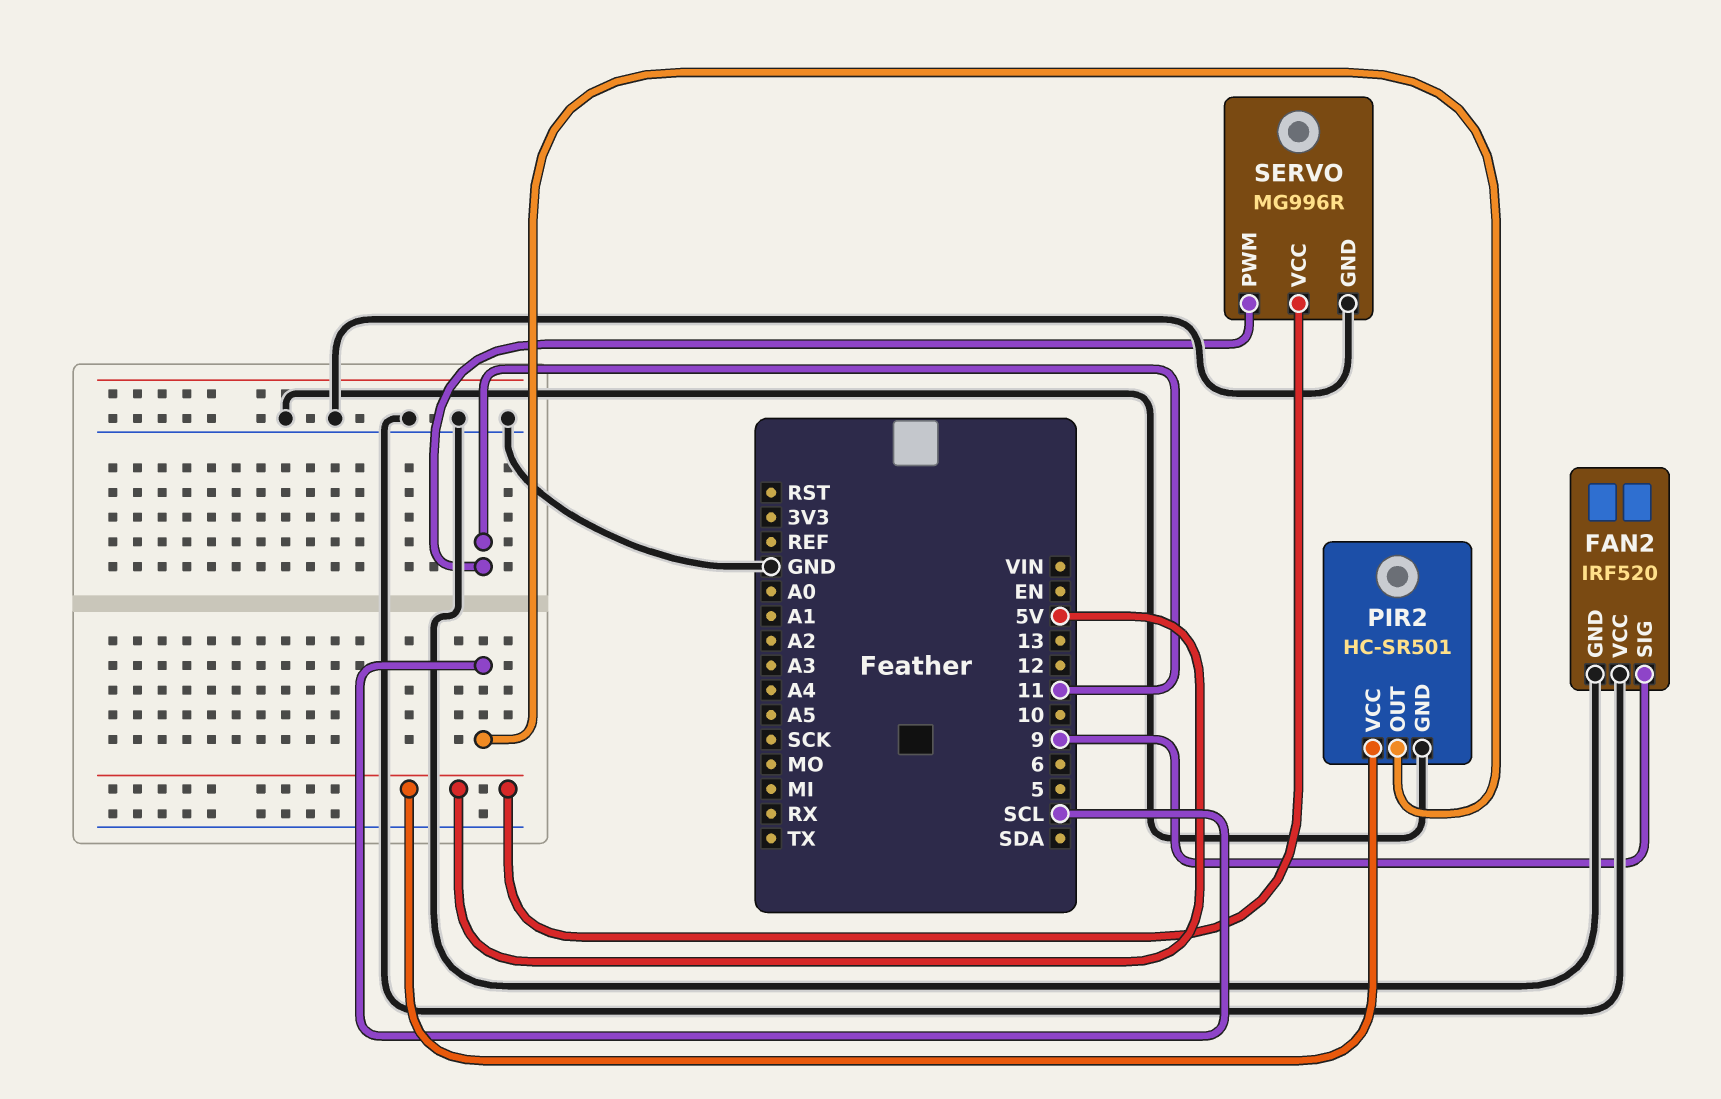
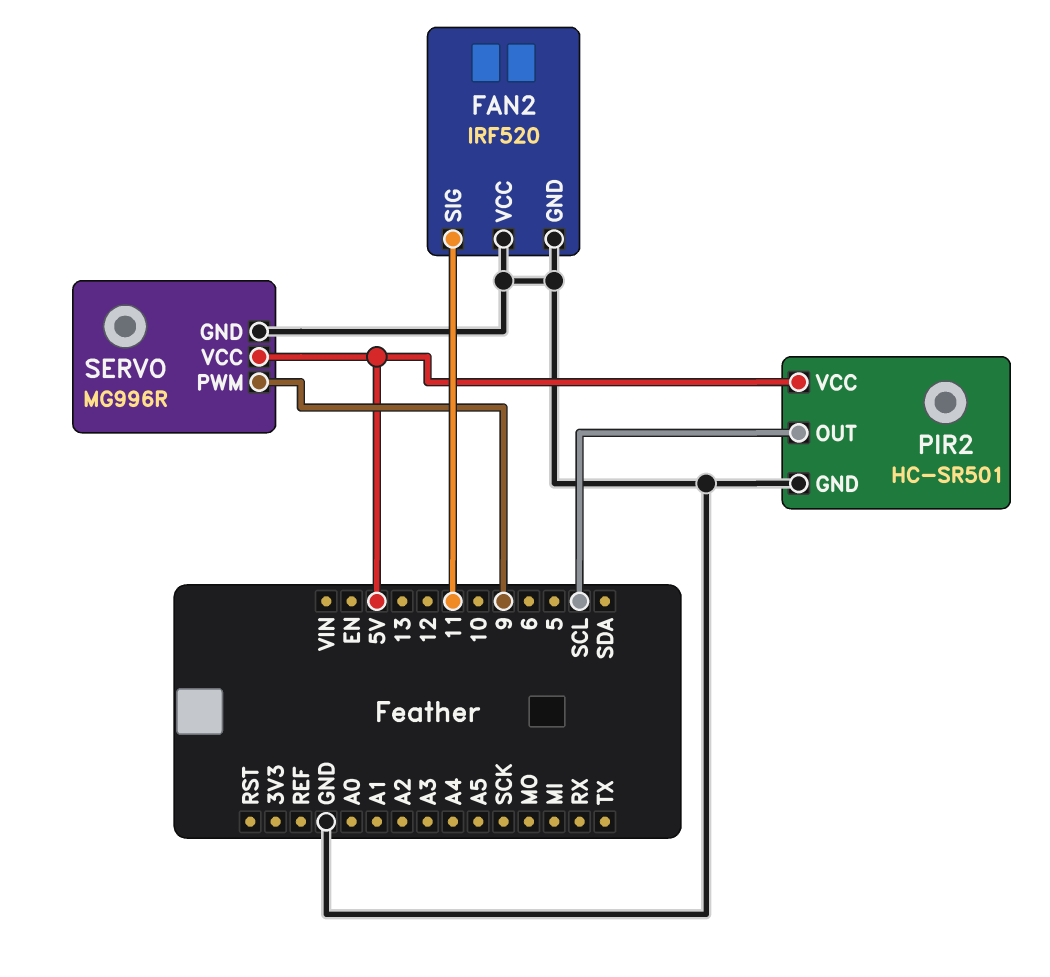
FAN2 pin SIG: 9 -> 11
SERVO pin PWM: 11 -> 9

